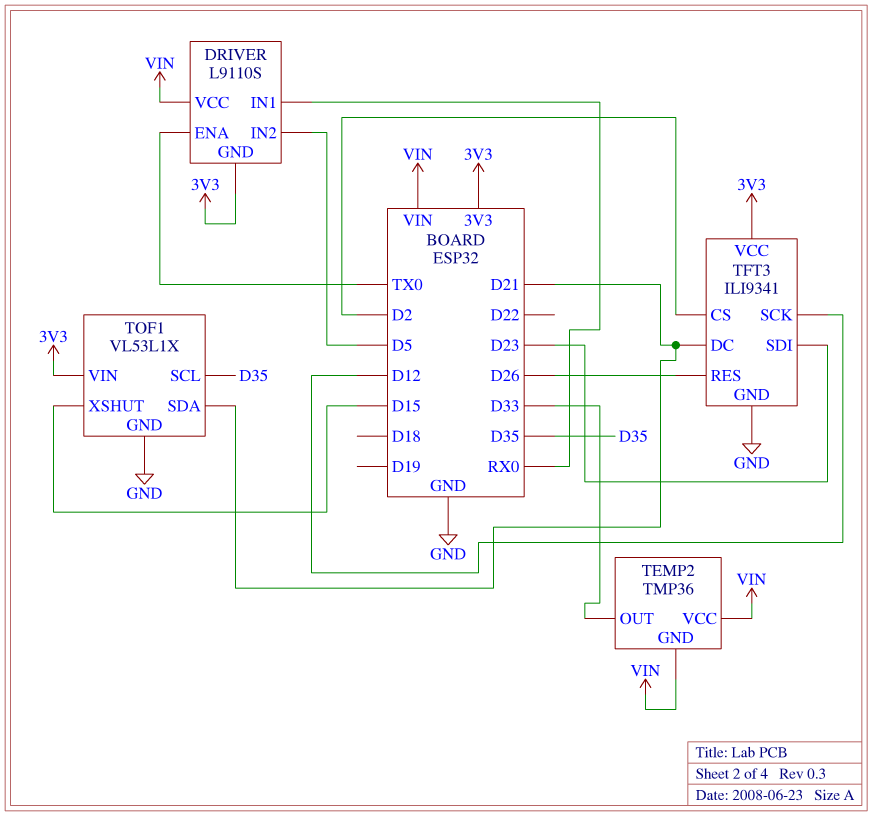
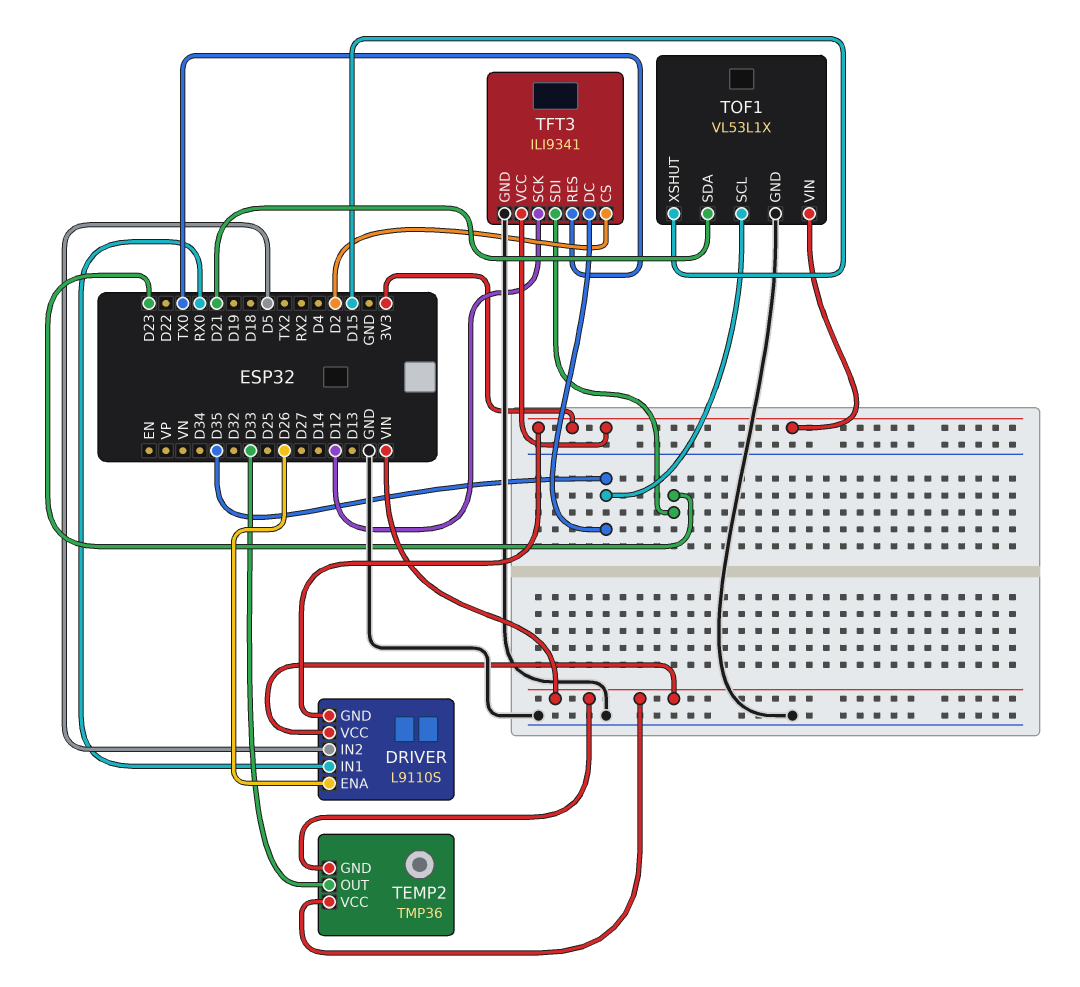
DRIVER pin ENA: TX0 -> D26
TFT3 pin DC: D21 -> D35
TFT3 pin RES: D26 -> TX0

